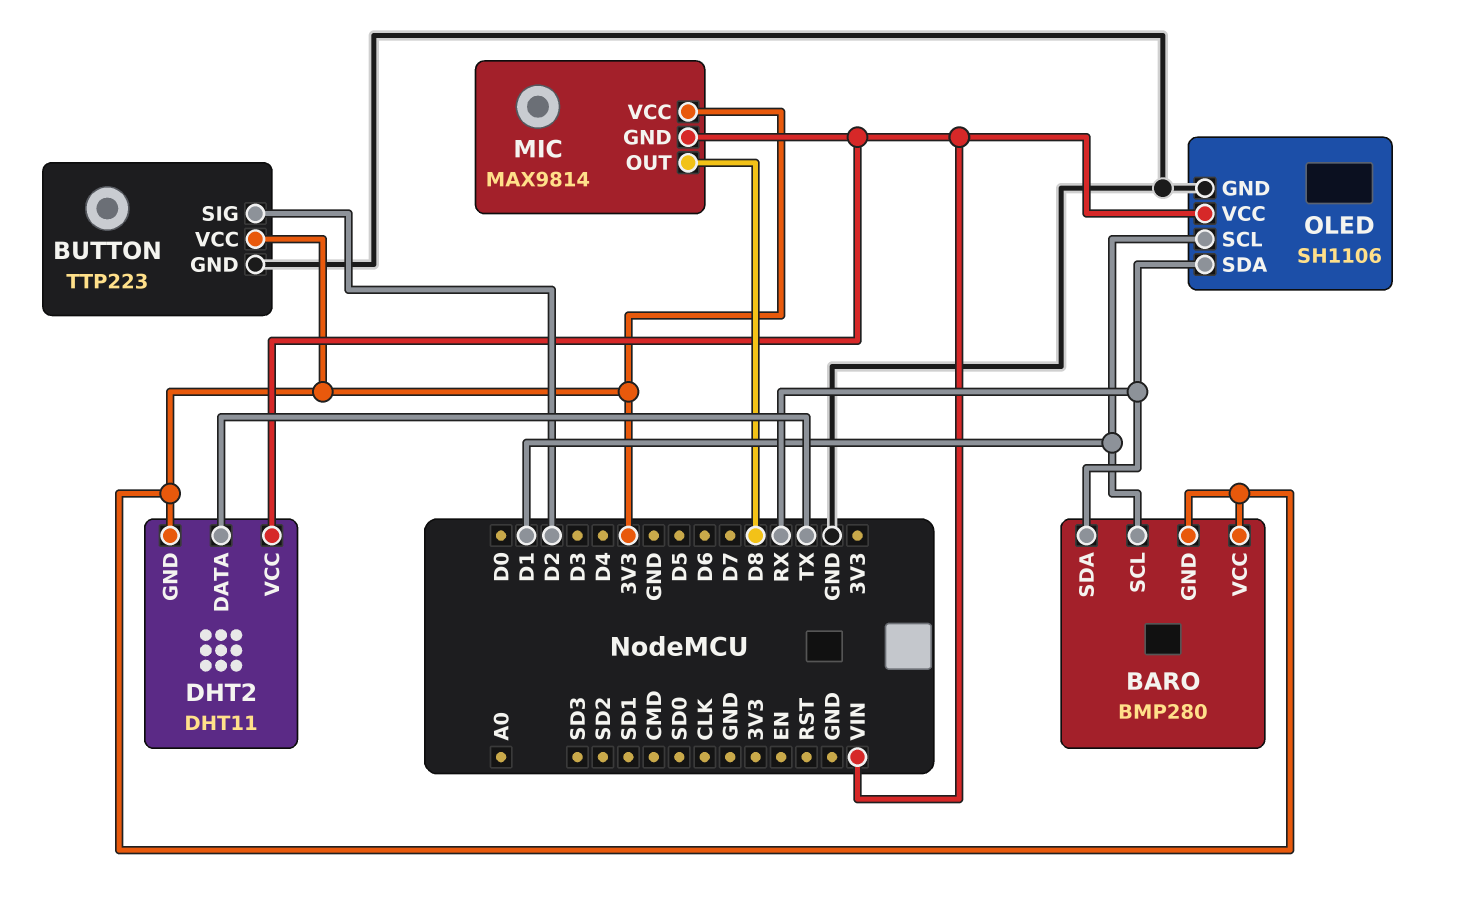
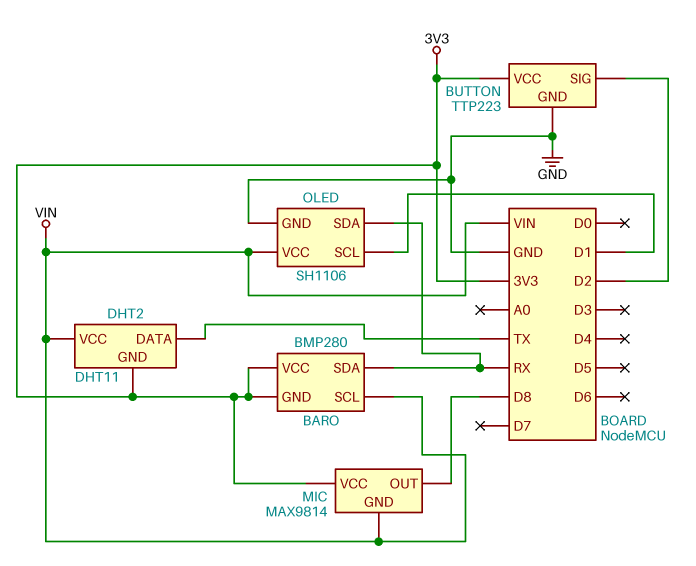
BARO pin SCL: D1 -> VIN

